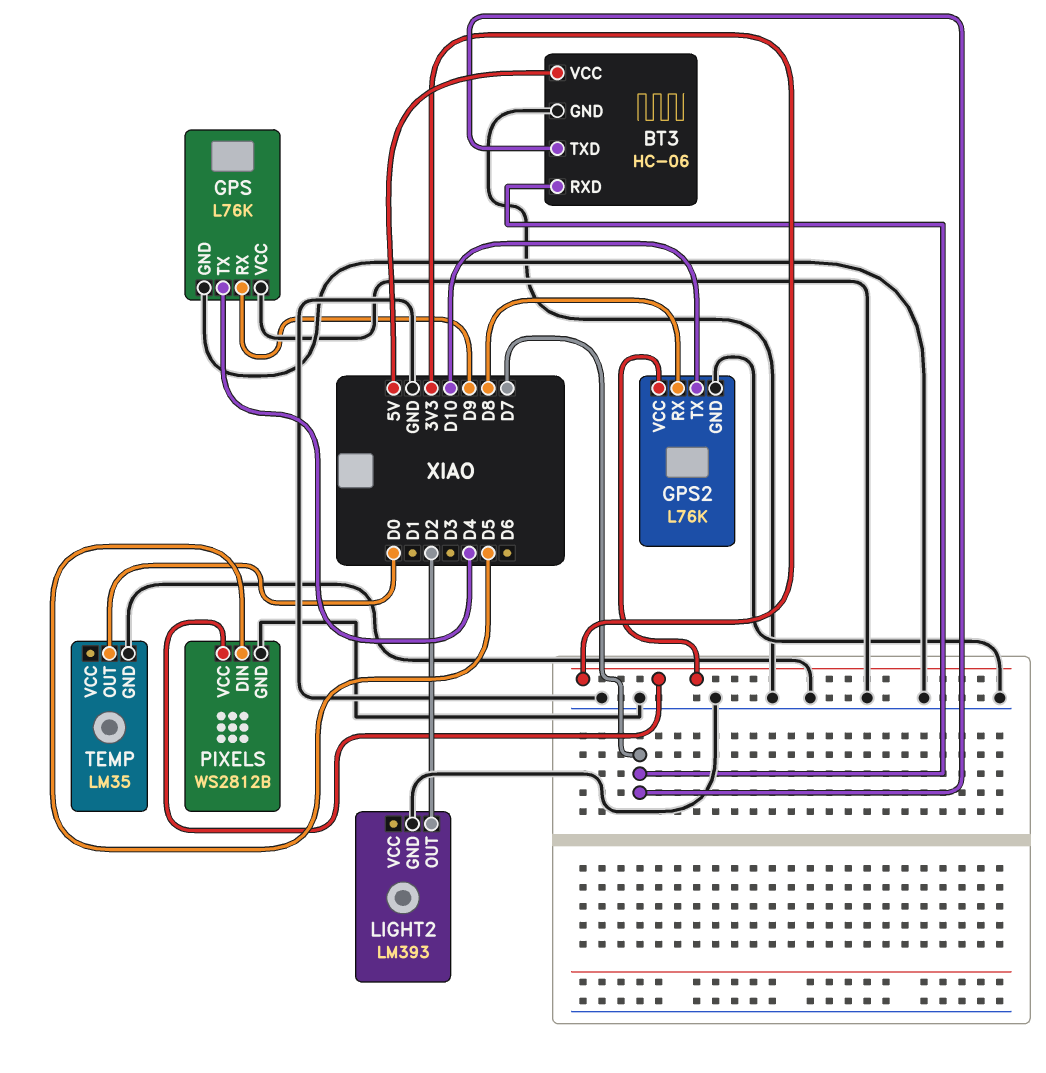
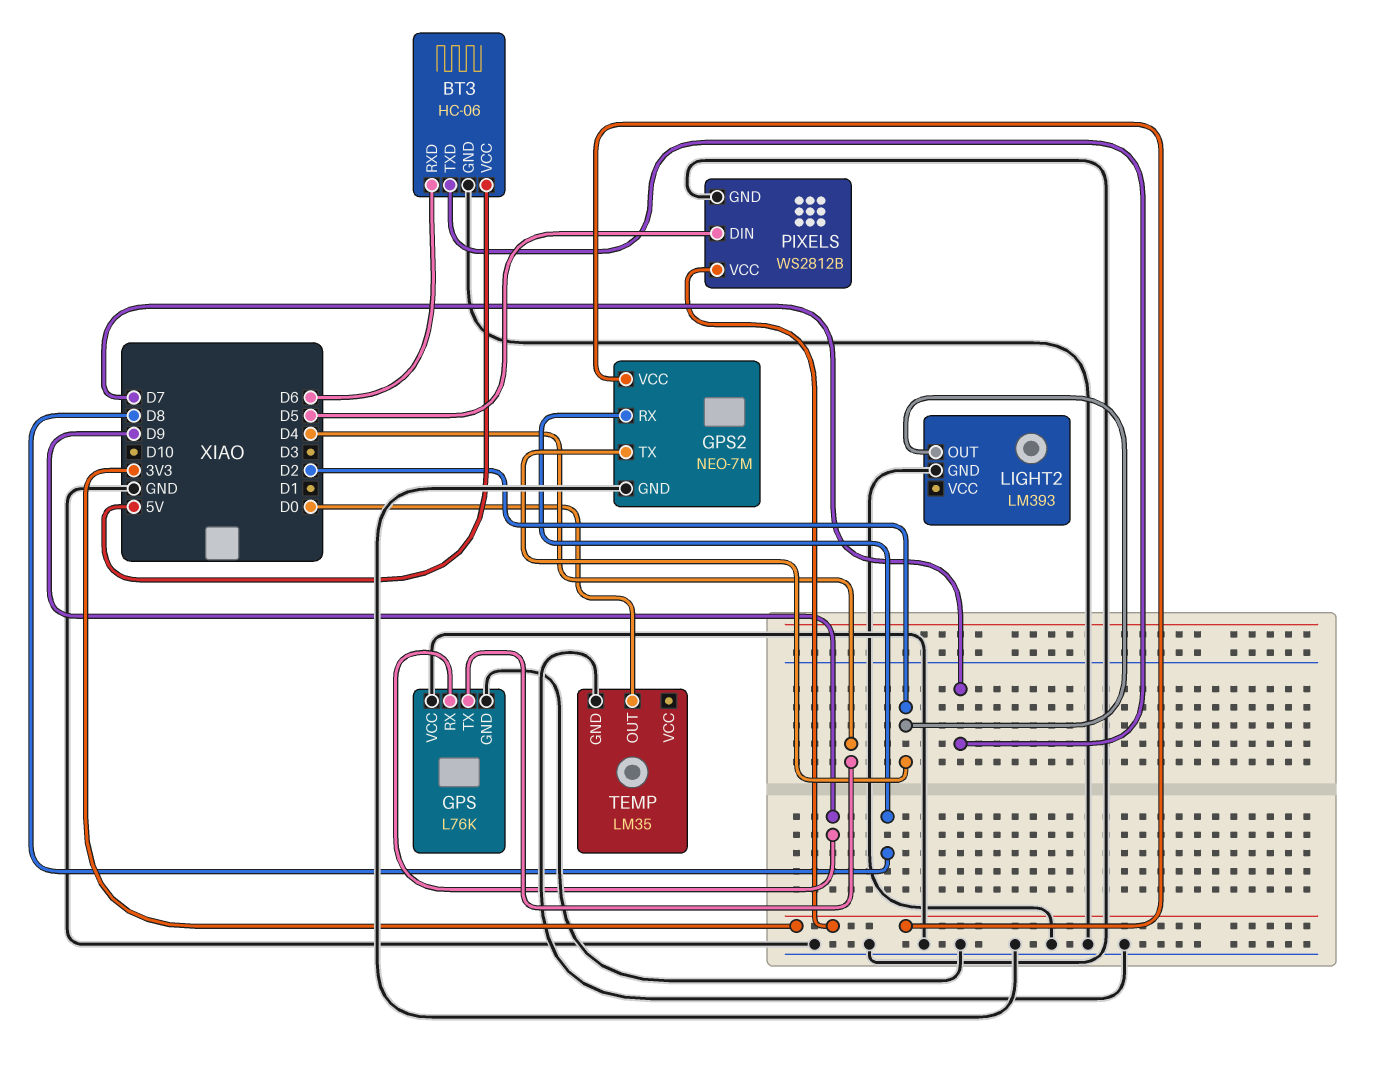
BT3 pin RXD: D7 -> D6
GPS2: L76K -> NEO-7M
GPS2 pin TX: D10 -> D2

